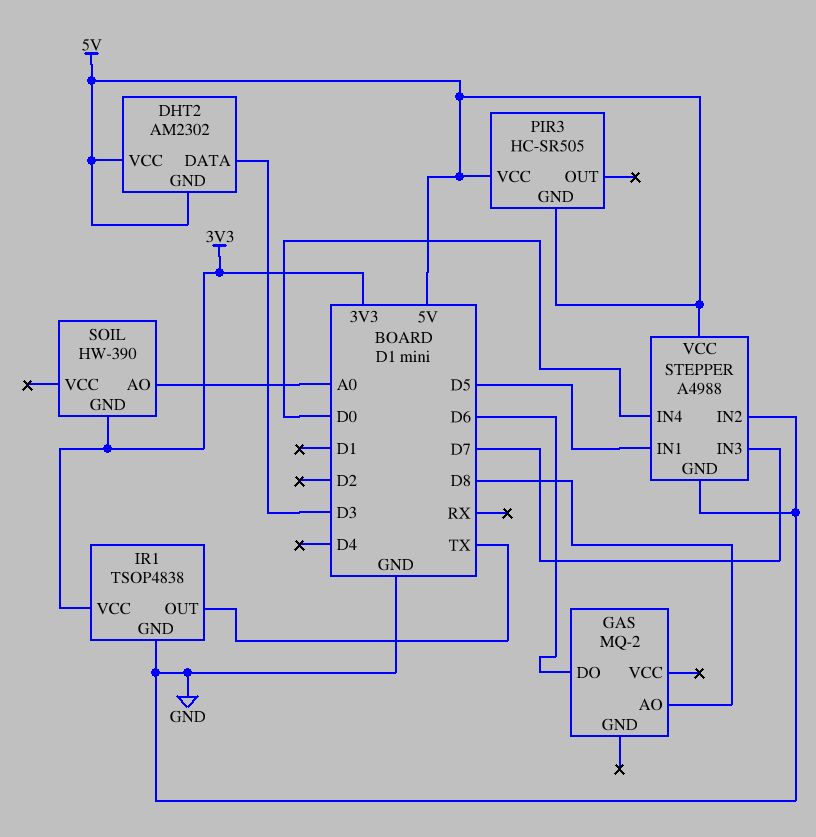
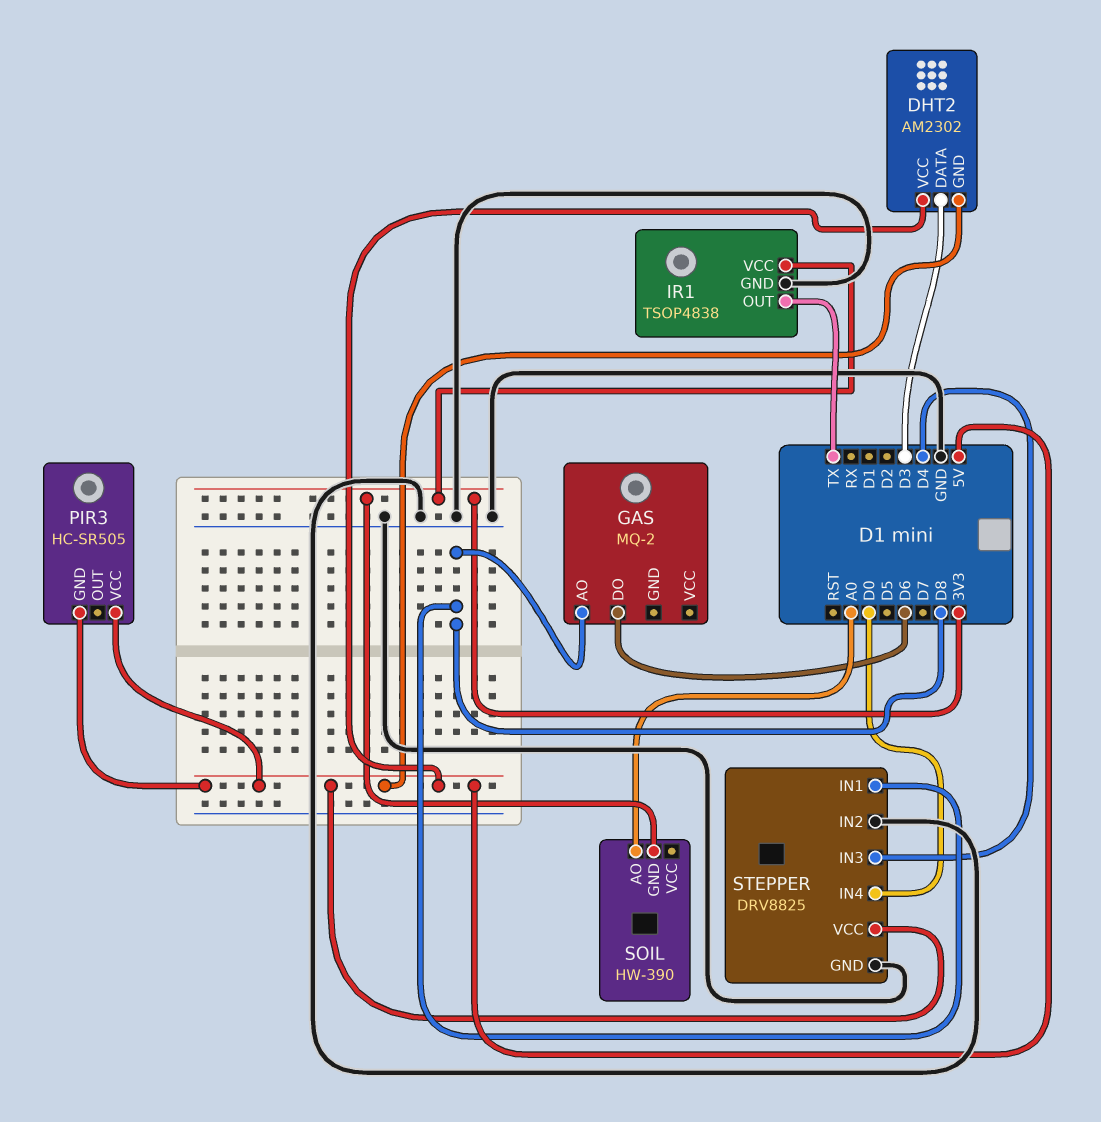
STEPPER: A4988 -> DRV8825
STEPPER pin IN1: D5 -> D8
STEPPER pin IN3: D7 -> D4

